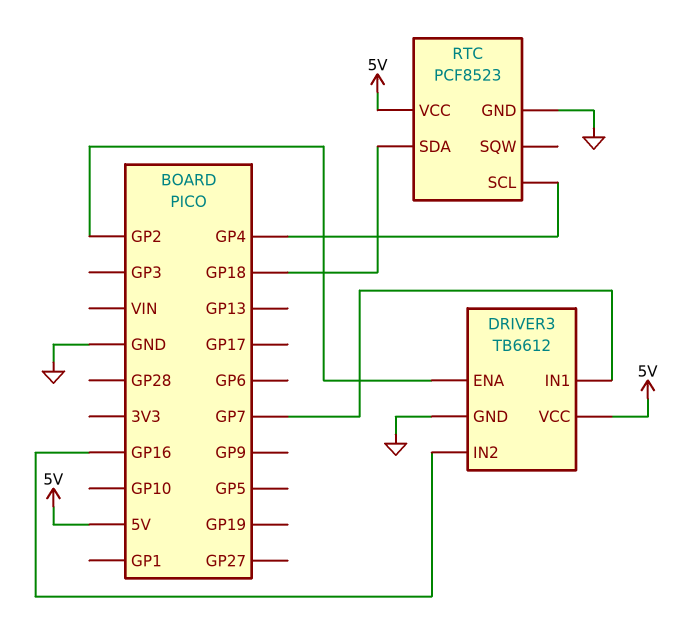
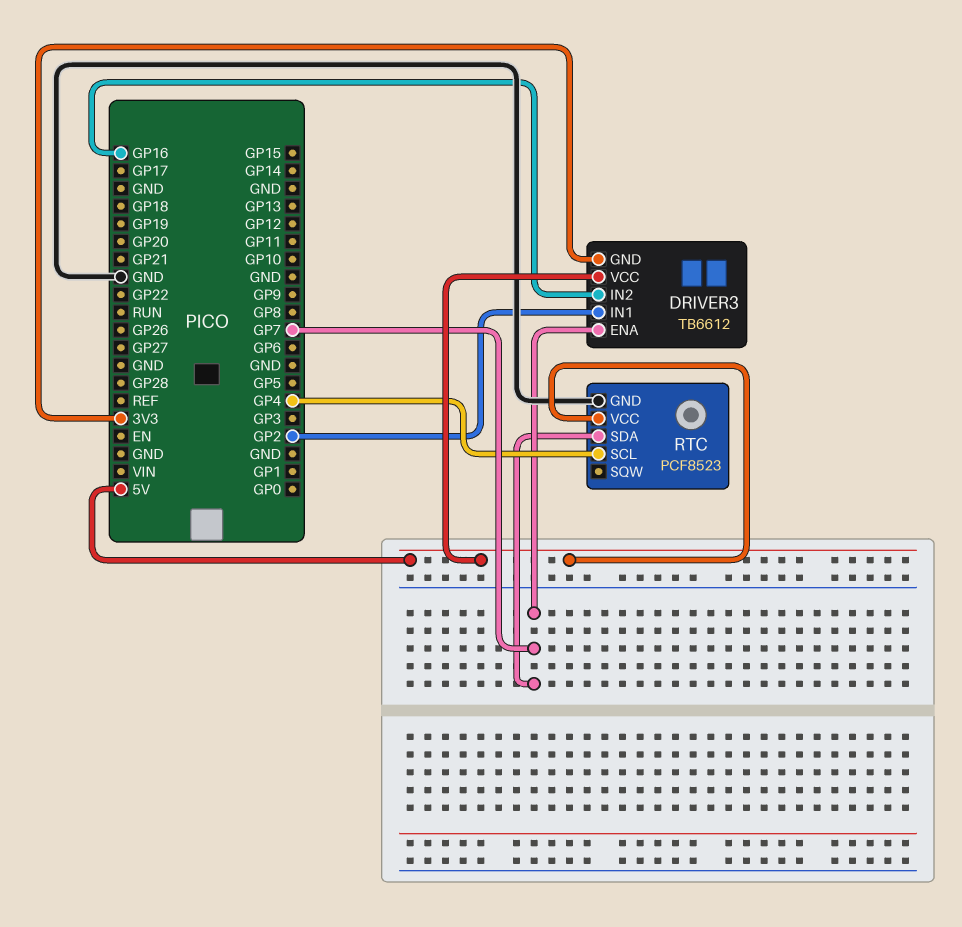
DRIVER3 pin ENA: GP2 -> GP7
DRIVER3 pin GND: GND -> 3V3
DRIVER3 pin IN1: GP7 -> GP2
RTC pin SDA: GP18 -> GP7

